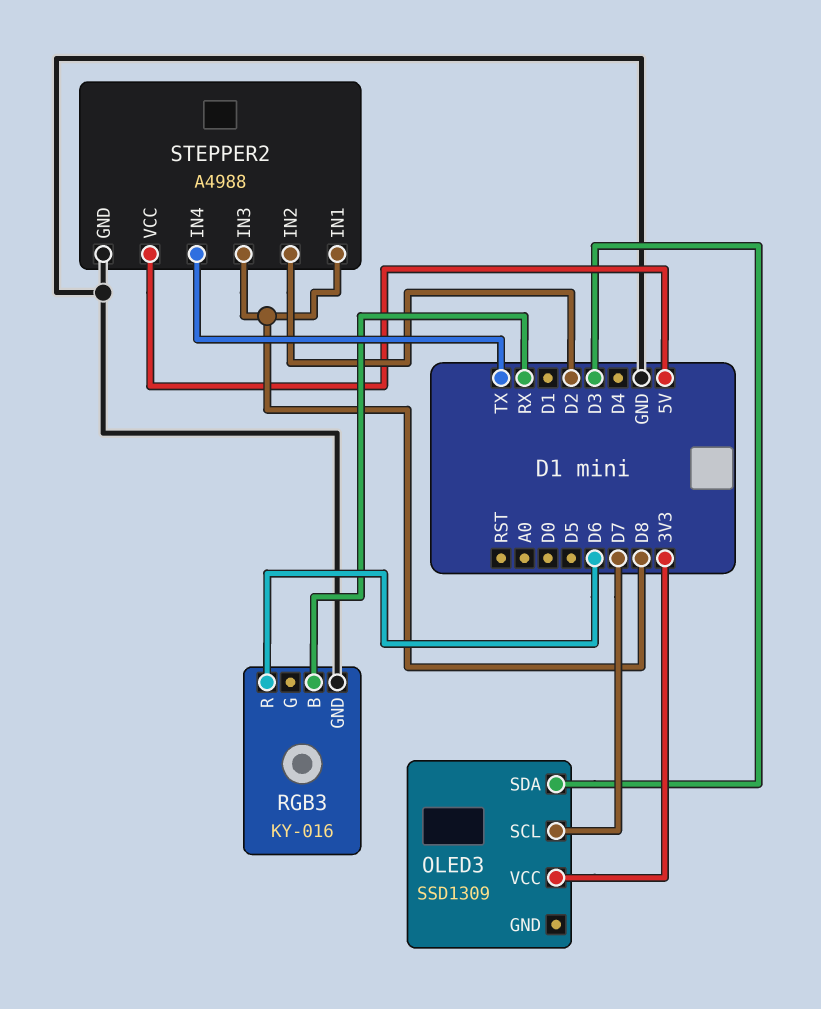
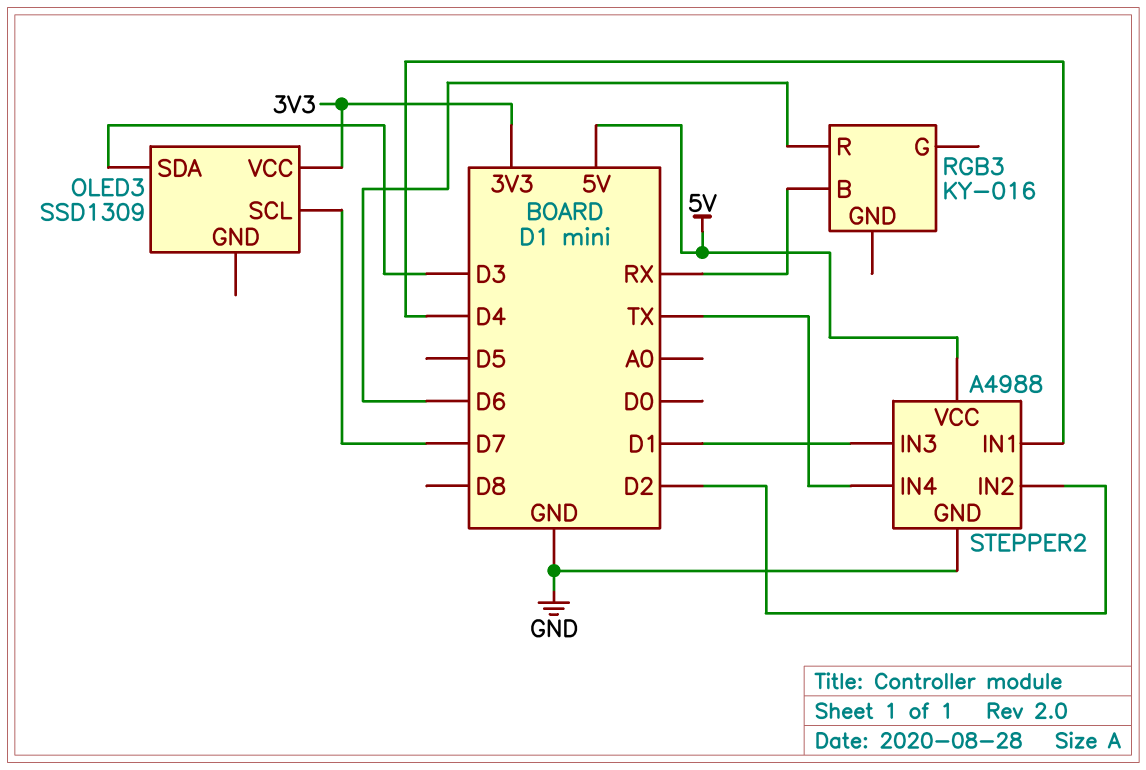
RGB3 pin GND: GND -> none
STEPPER2 pin IN1: D8 -> D4
STEPPER2 pin IN3: D8 -> D1

